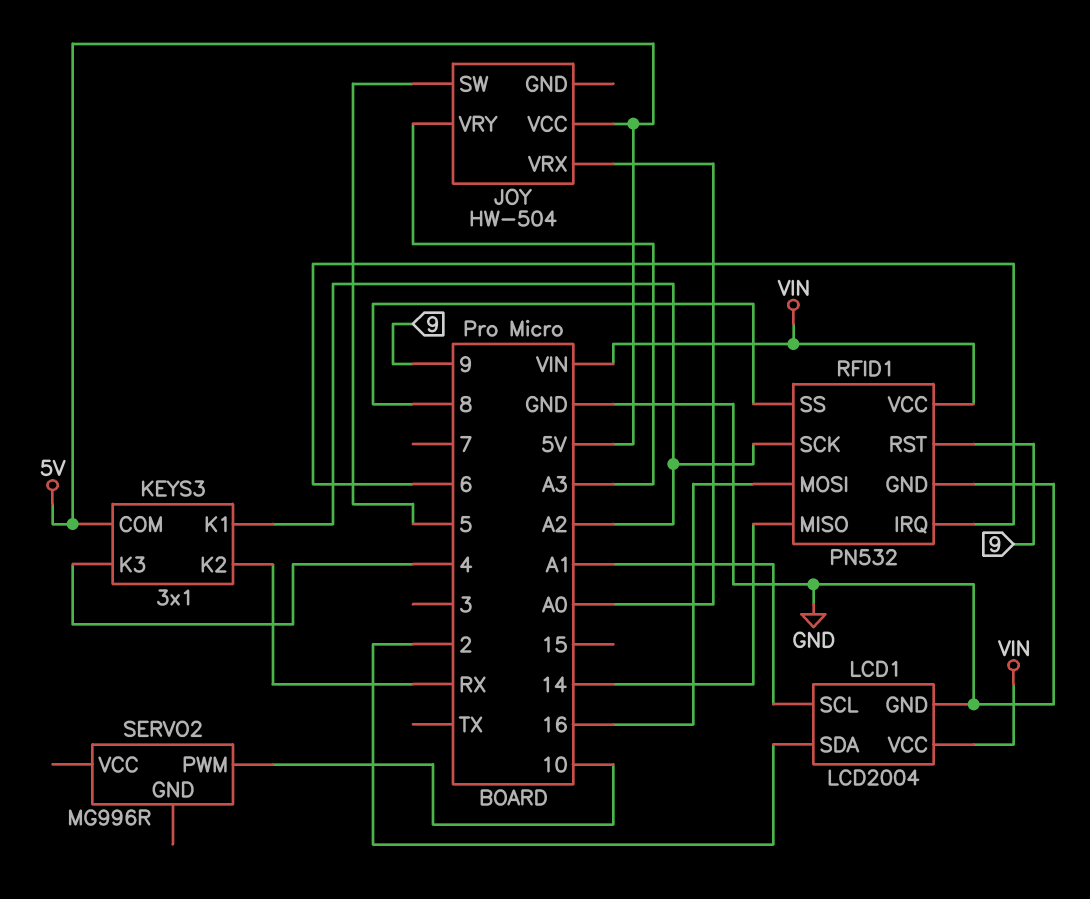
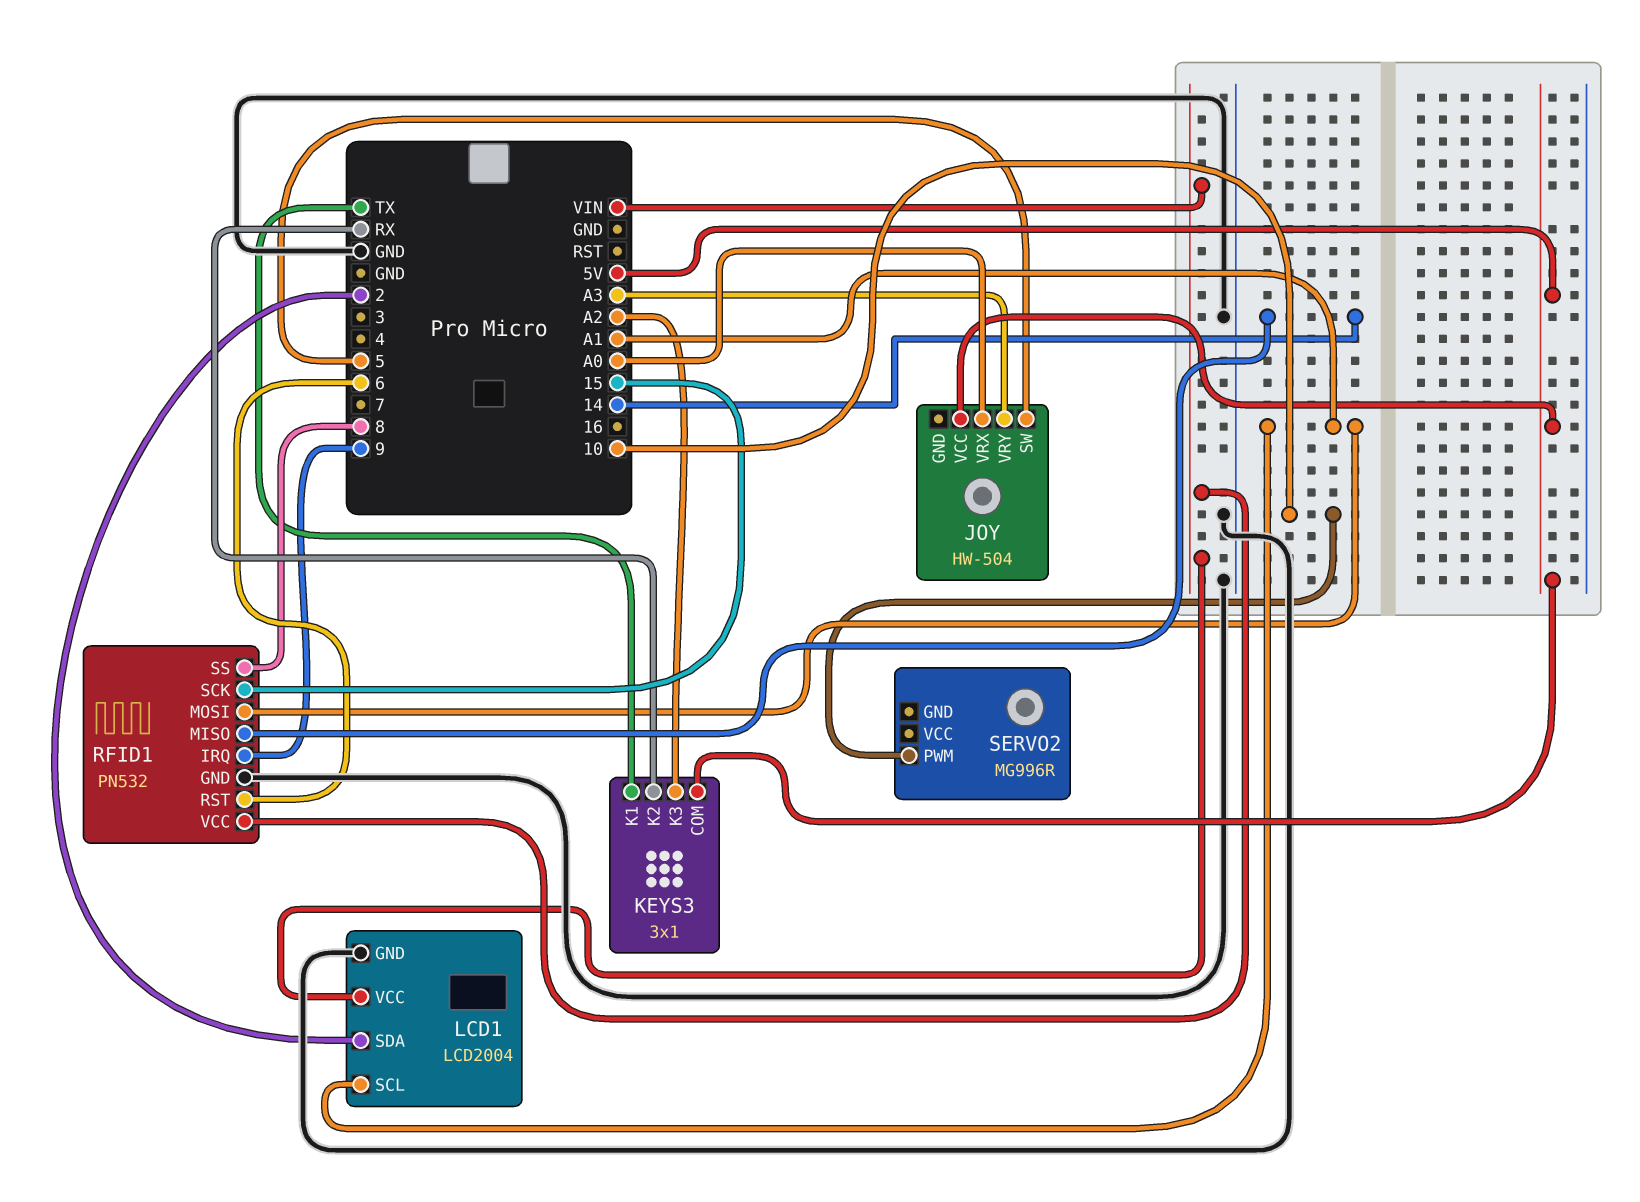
KEYS3 pin K1: A2 -> TX
KEYS3 pin K3: 4 -> A2
RFID1 pin IRQ: 6 -> 9
RFID1 pin MOSI: 16 -> A1
RFID1 pin RST: 9 -> 6
RFID1 pin SCK: A2 -> 15

